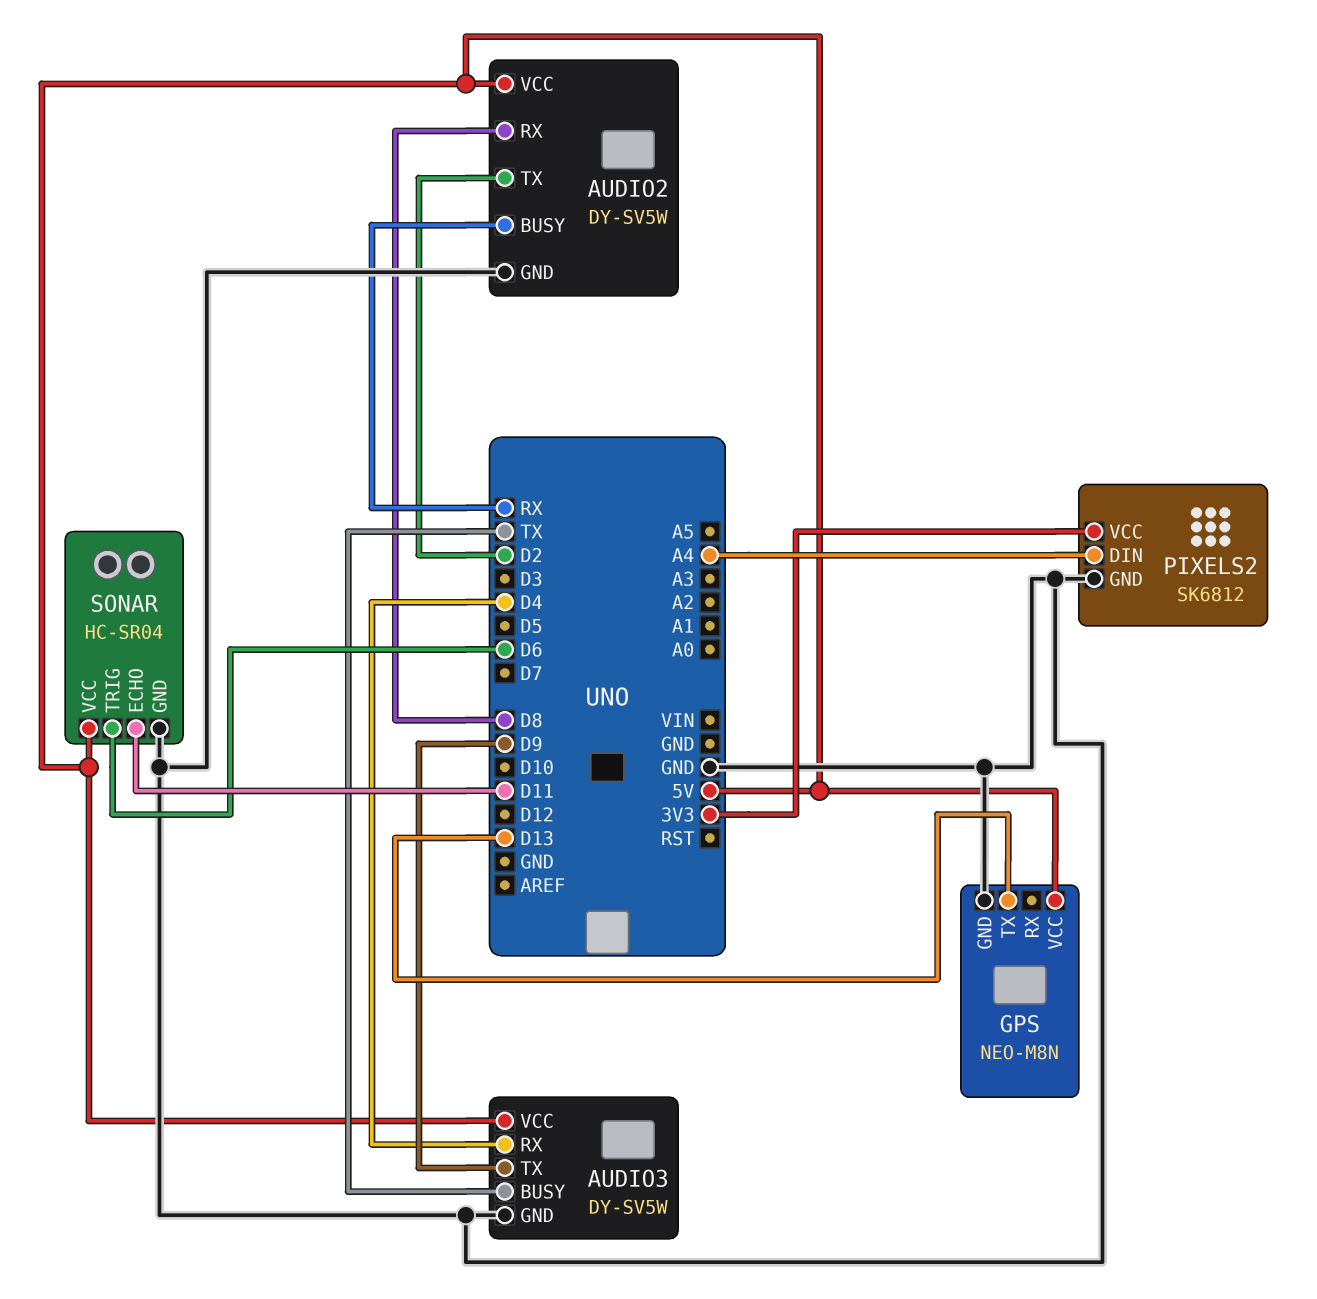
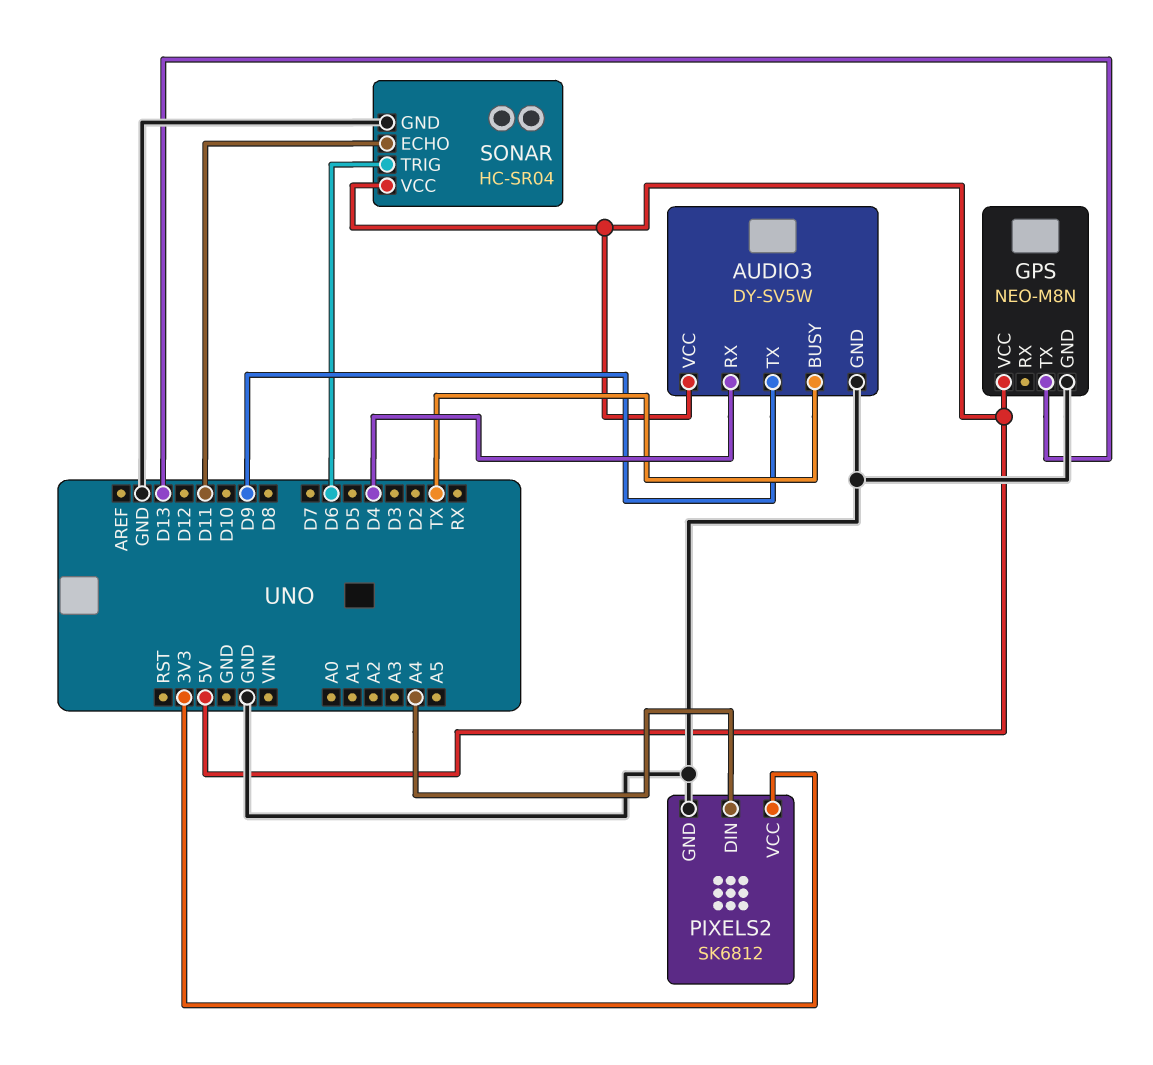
AUDIO2: DY-SV5W -> none
AUDIO2 pin BUSY: RX -> none
AUDIO2 pin GND: GND -> none
AUDIO2 pin RX: D8 -> none
AUDIO2 pin TX: D2 -> none
AUDIO2 pin VCC: 5V -> none

